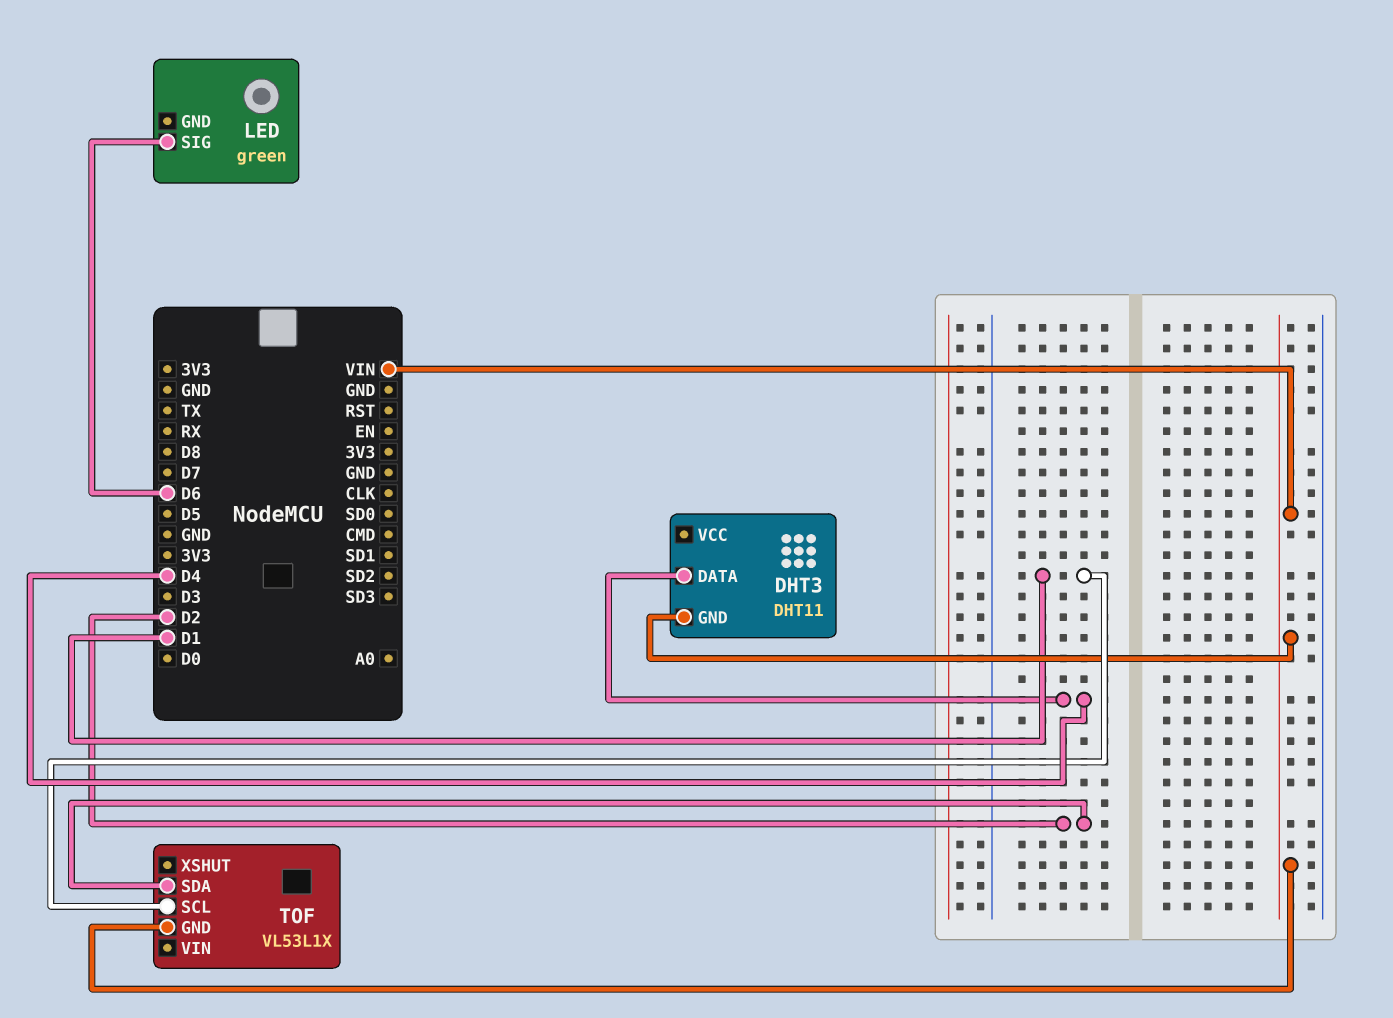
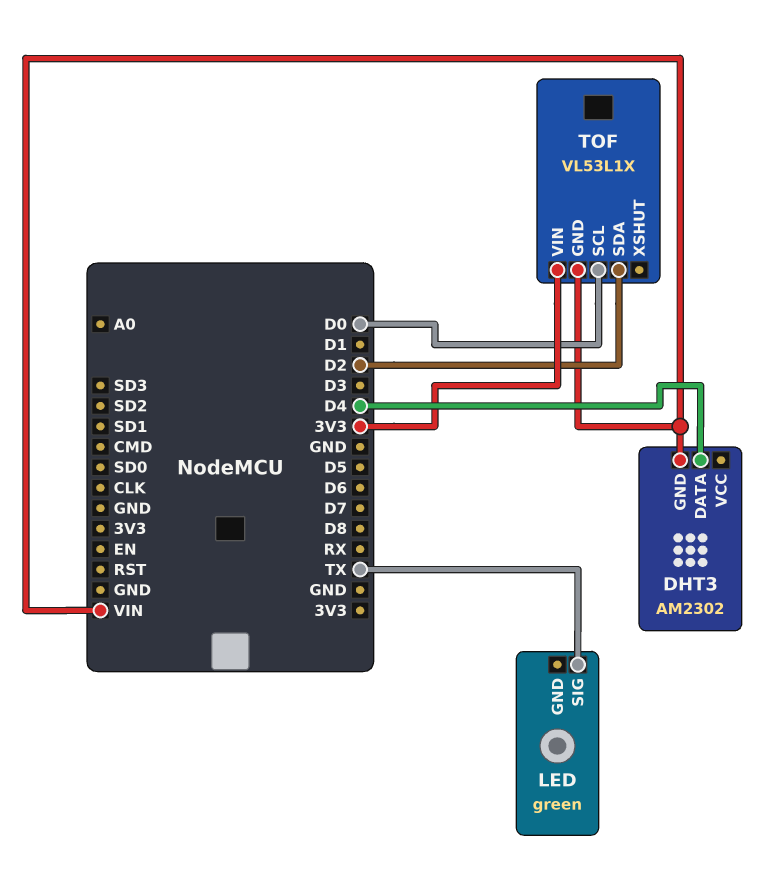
DHT3: DHT11 -> AM2302
LED pin SIG: D6 -> TX
TOF pin SCL: D1 -> D0
TOF pin VIN: none -> 3V3

